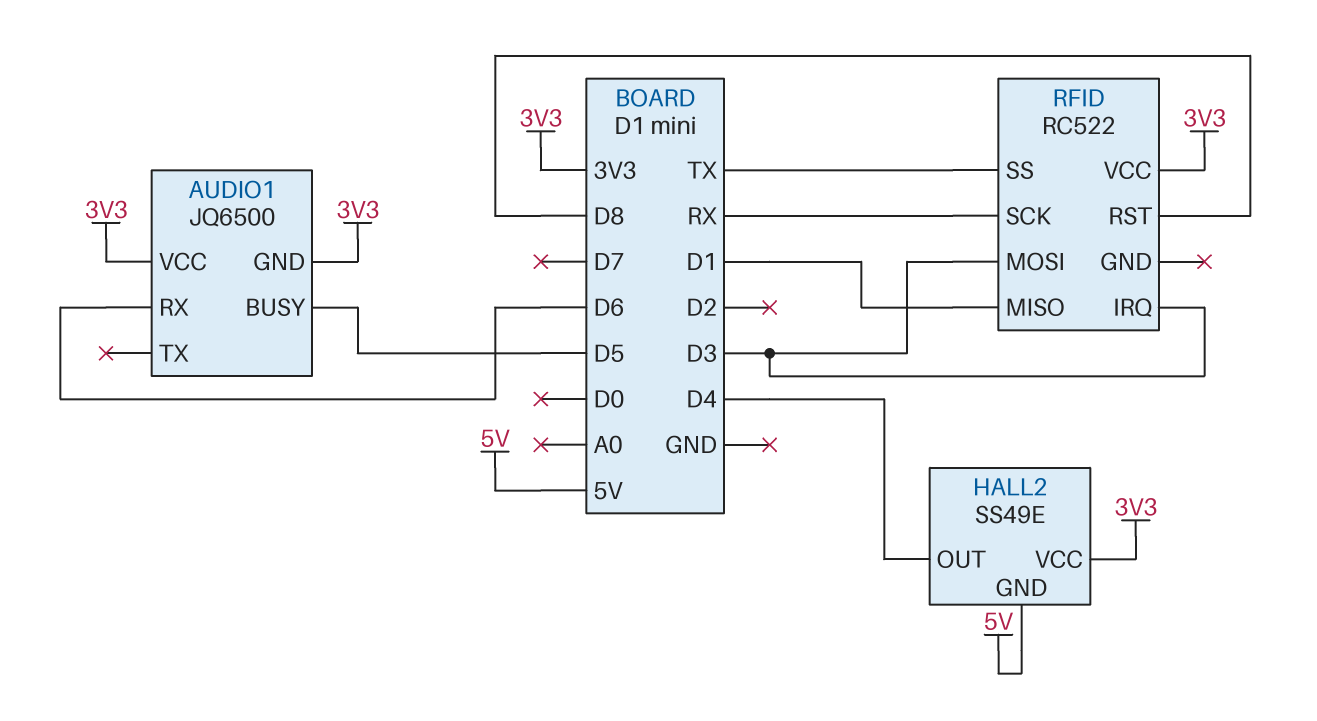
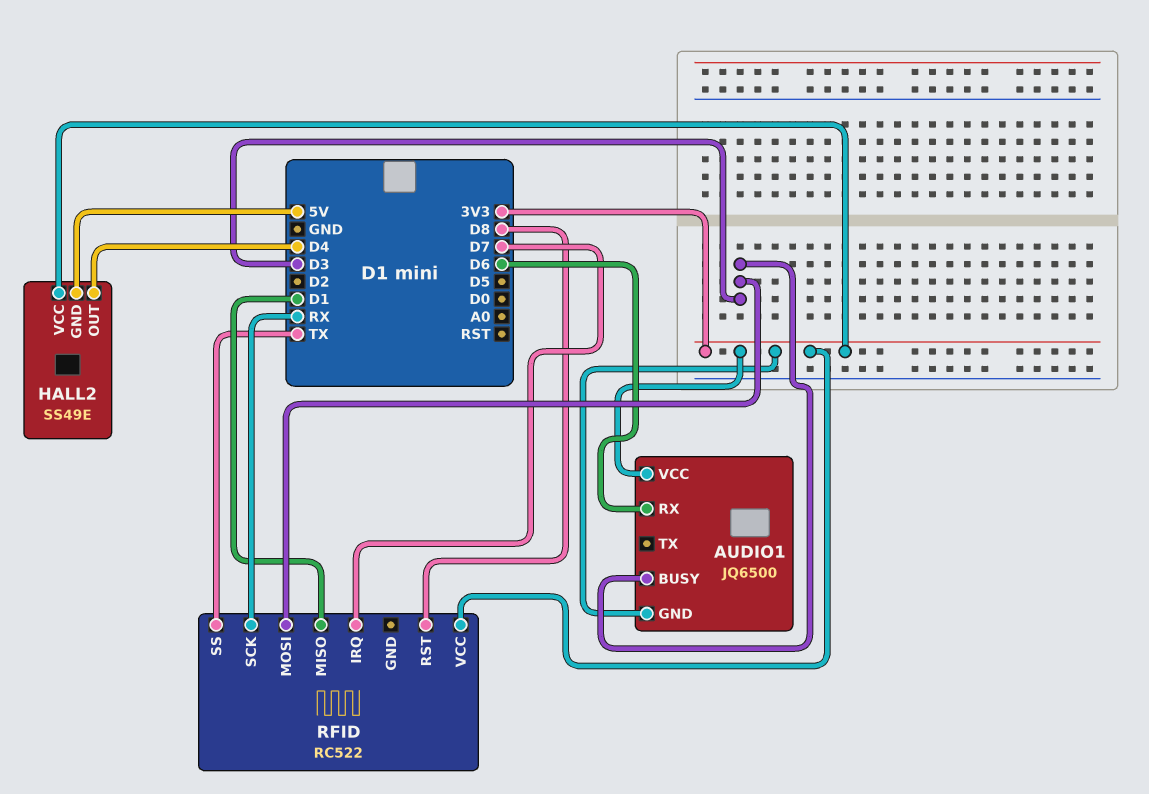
AUDIO1 pin BUSY: D5 -> D3
RFID pin IRQ: D3 -> D7

